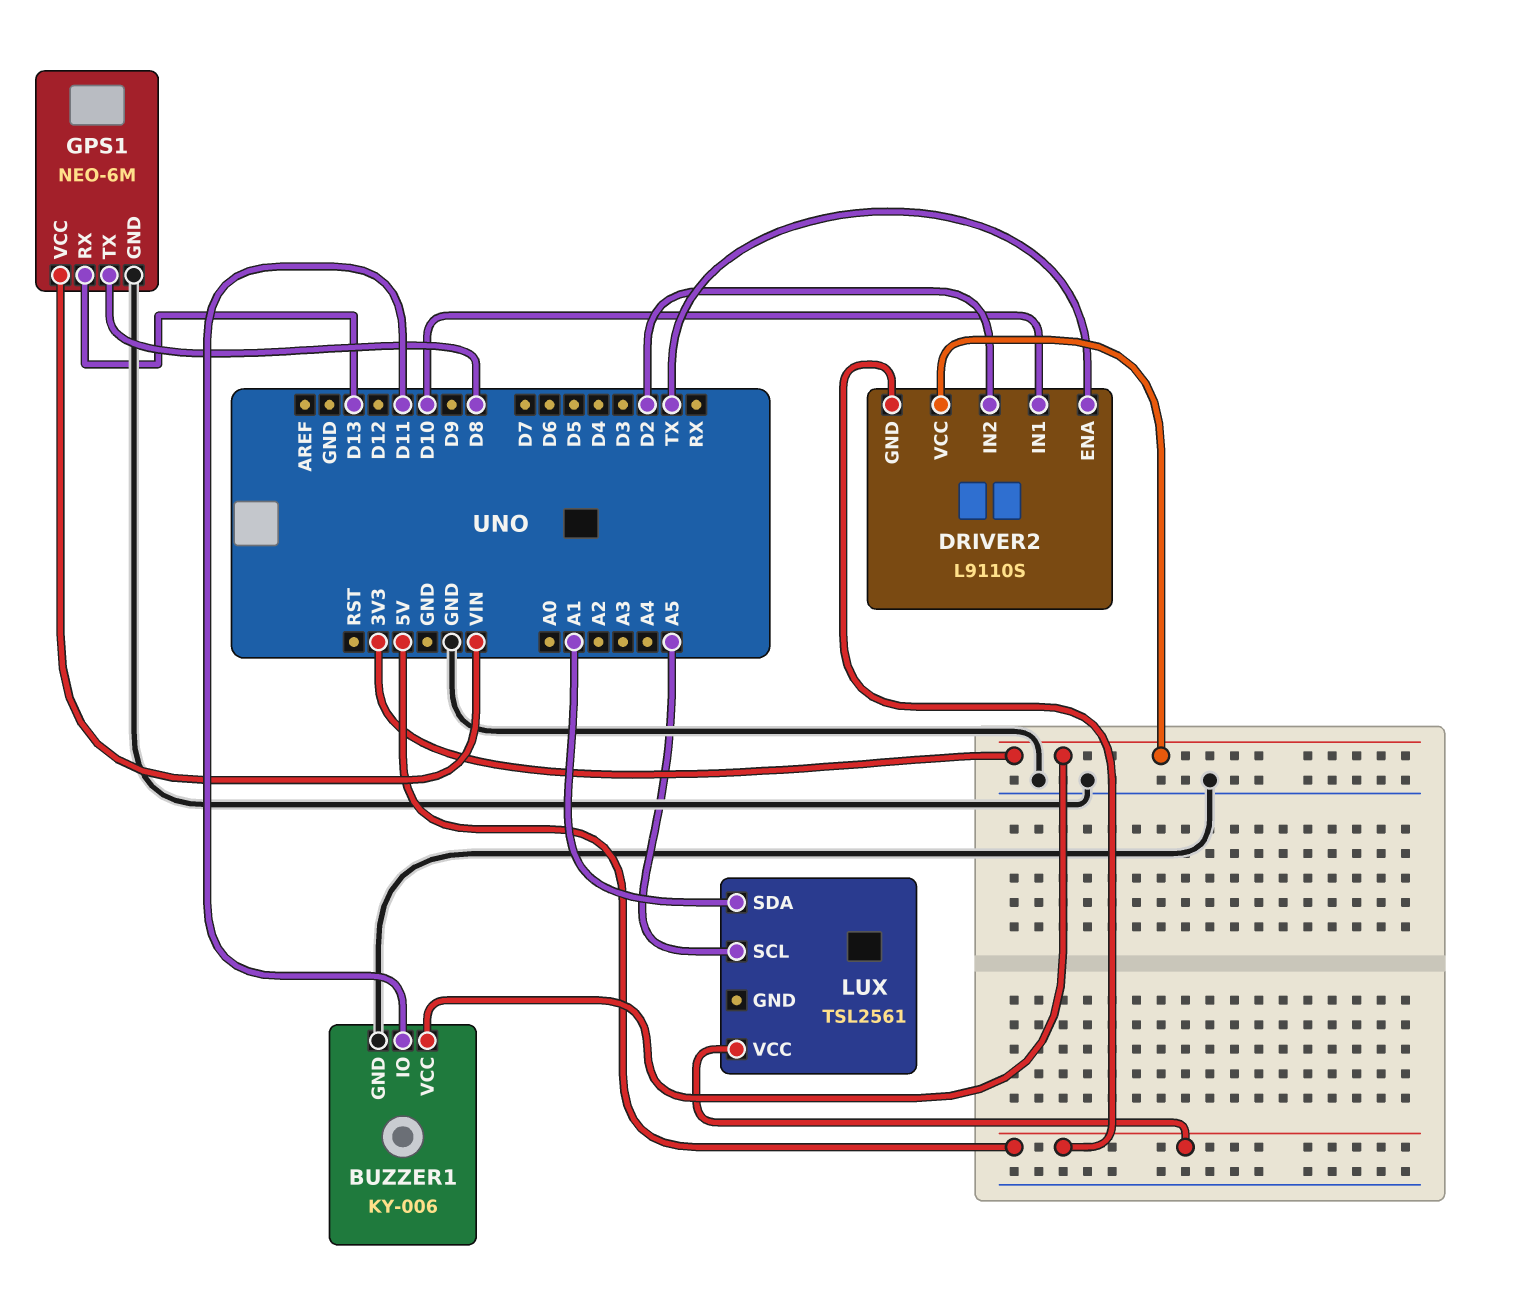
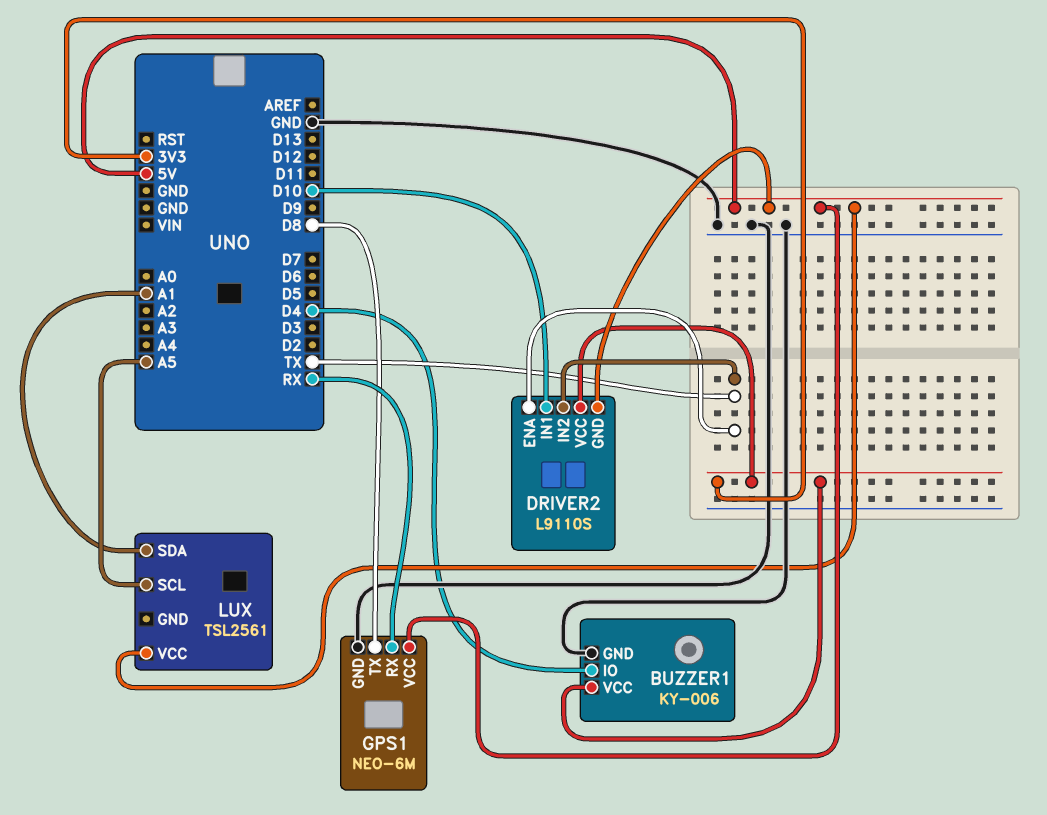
BUZZER1 pin IO: D11 -> D4
DRIVER2 pin IN2: D2 -> TX
GPS1 pin RX: D13 -> RX
GPS1 pin VCC: VIN -> 5V

